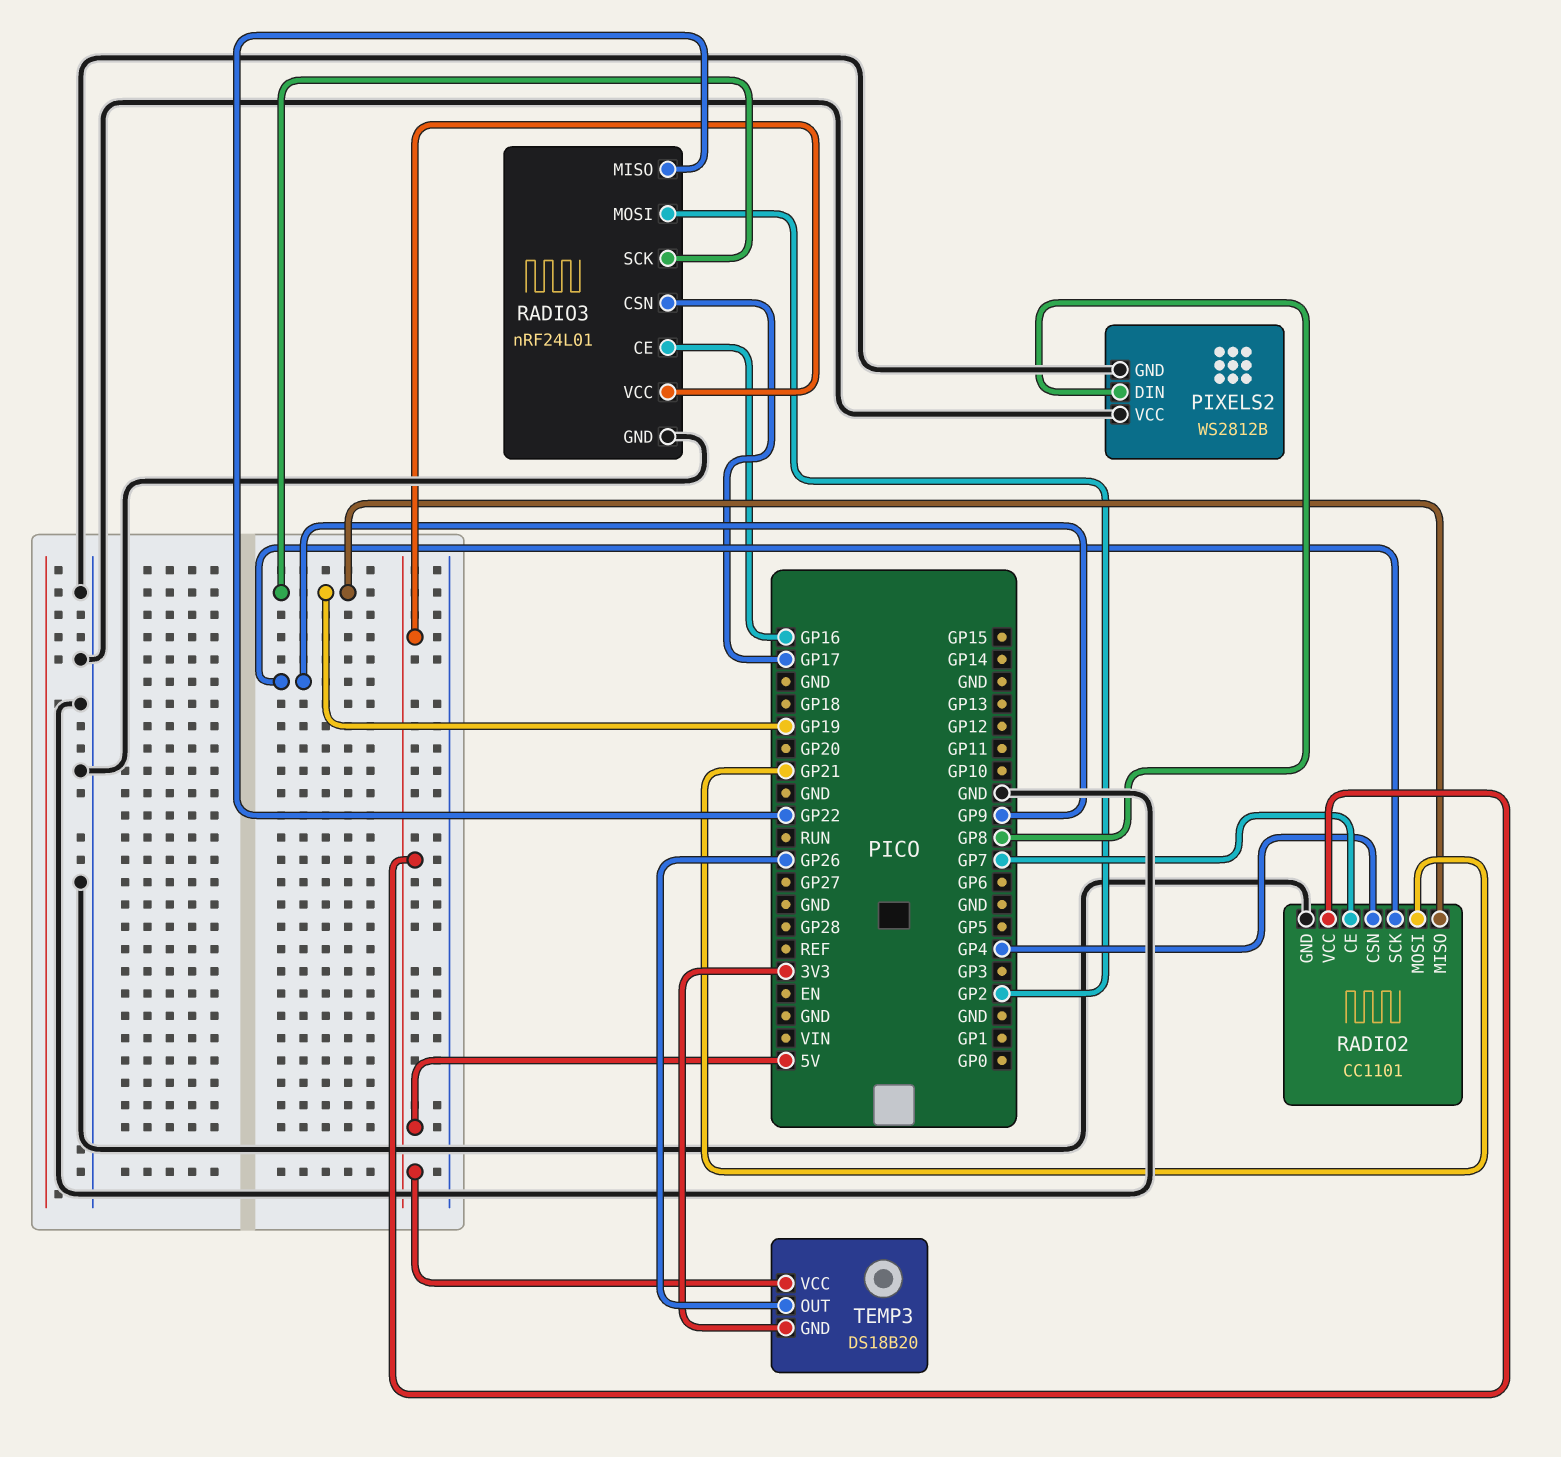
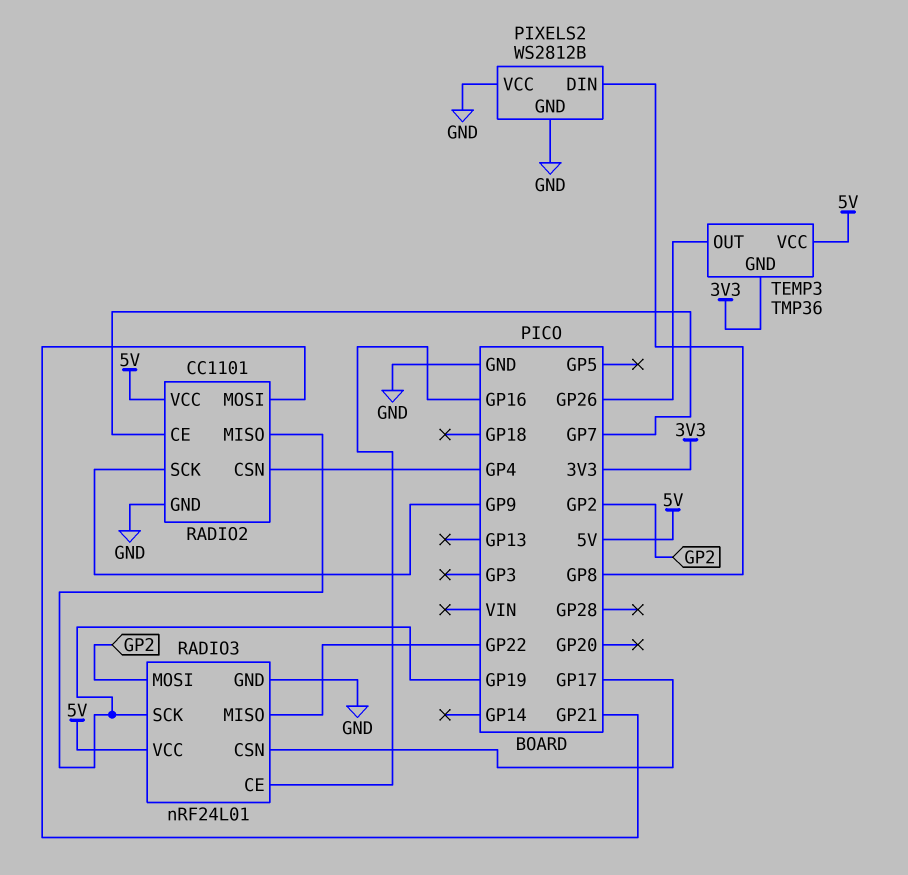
TEMP3: DS18B20 -> TMP36

